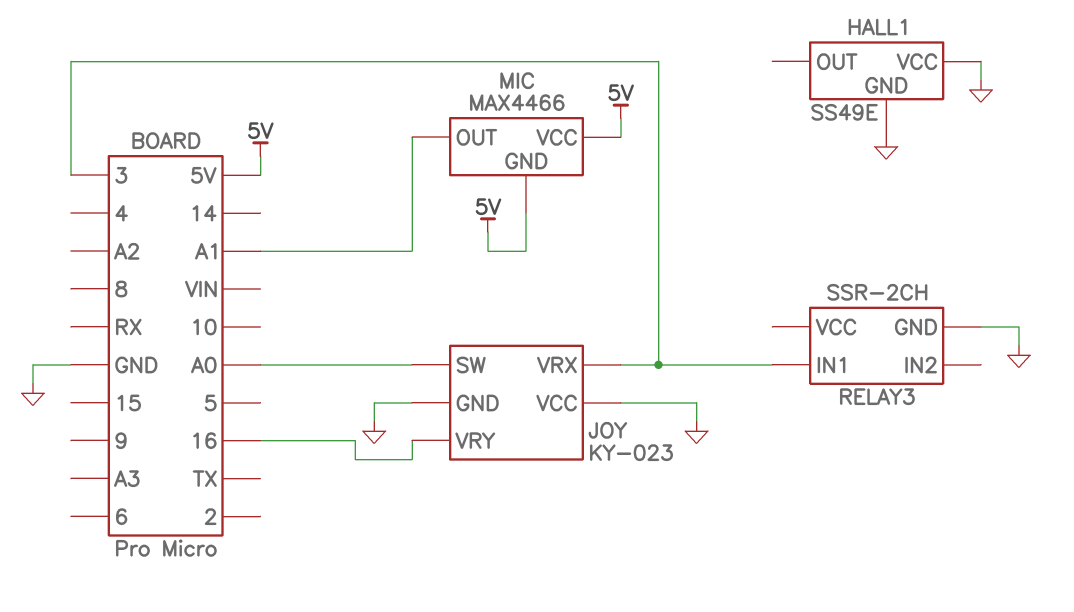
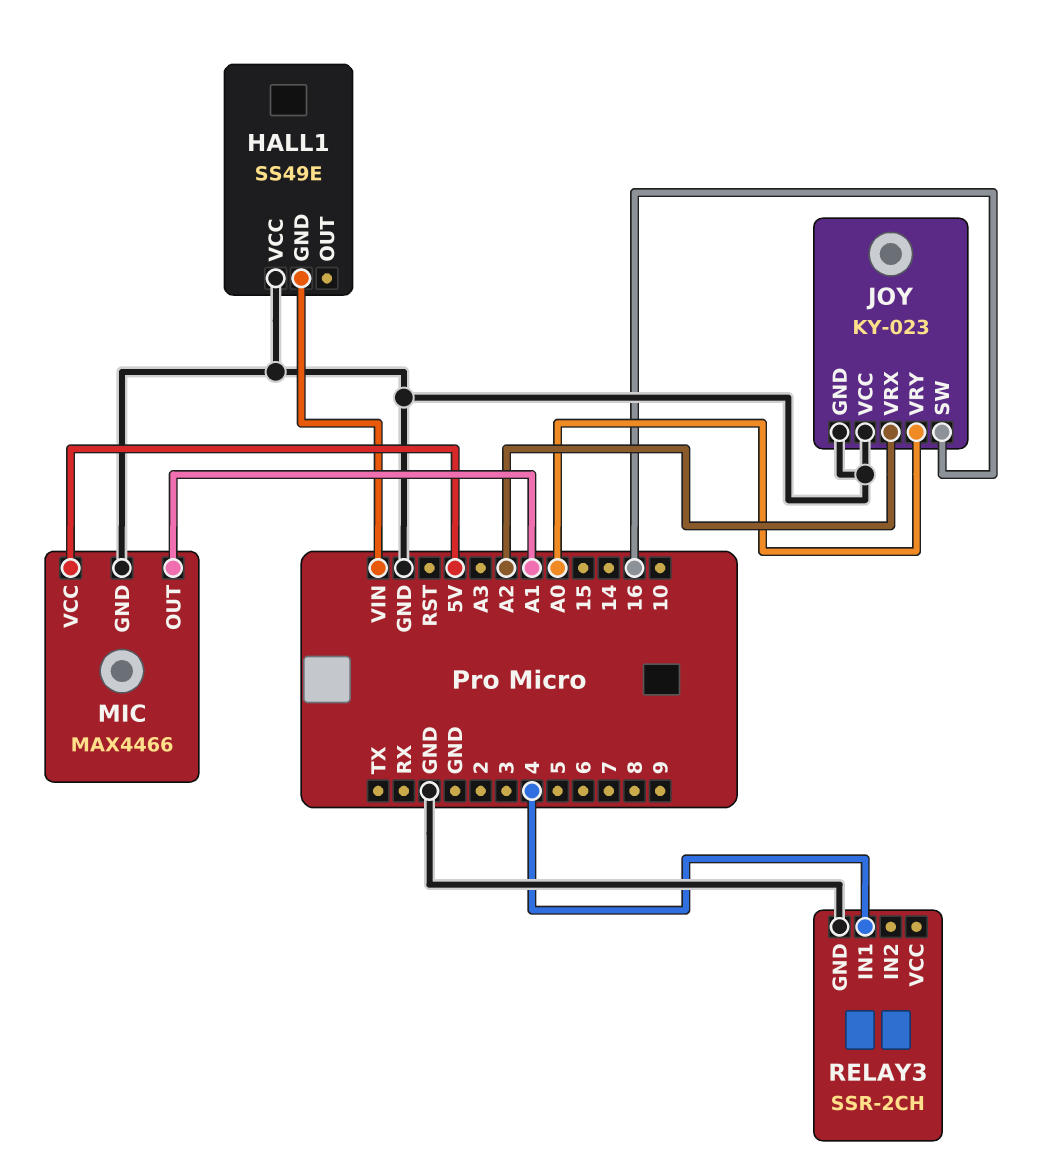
HALL1 pin GND: GND -> VIN
JOY pin SW: A0 -> 16
JOY pin VRX: 3 -> A2
JOY pin VRY: 16 -> A0
MIC pin GND: 5V -> GND
RELAY3 pin IN1: 3 -> 4

